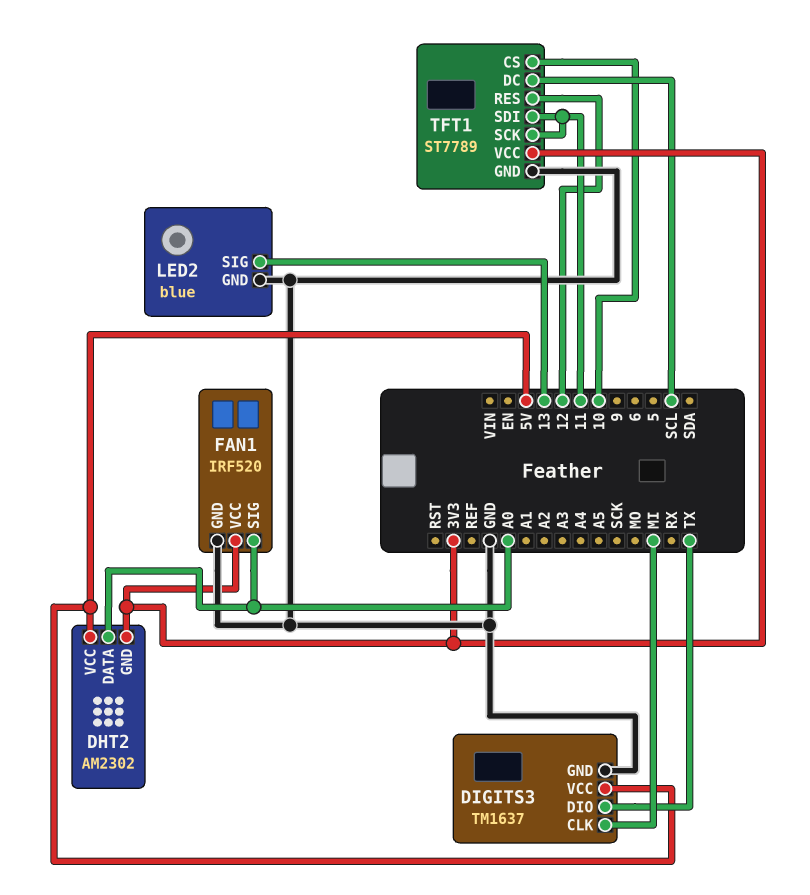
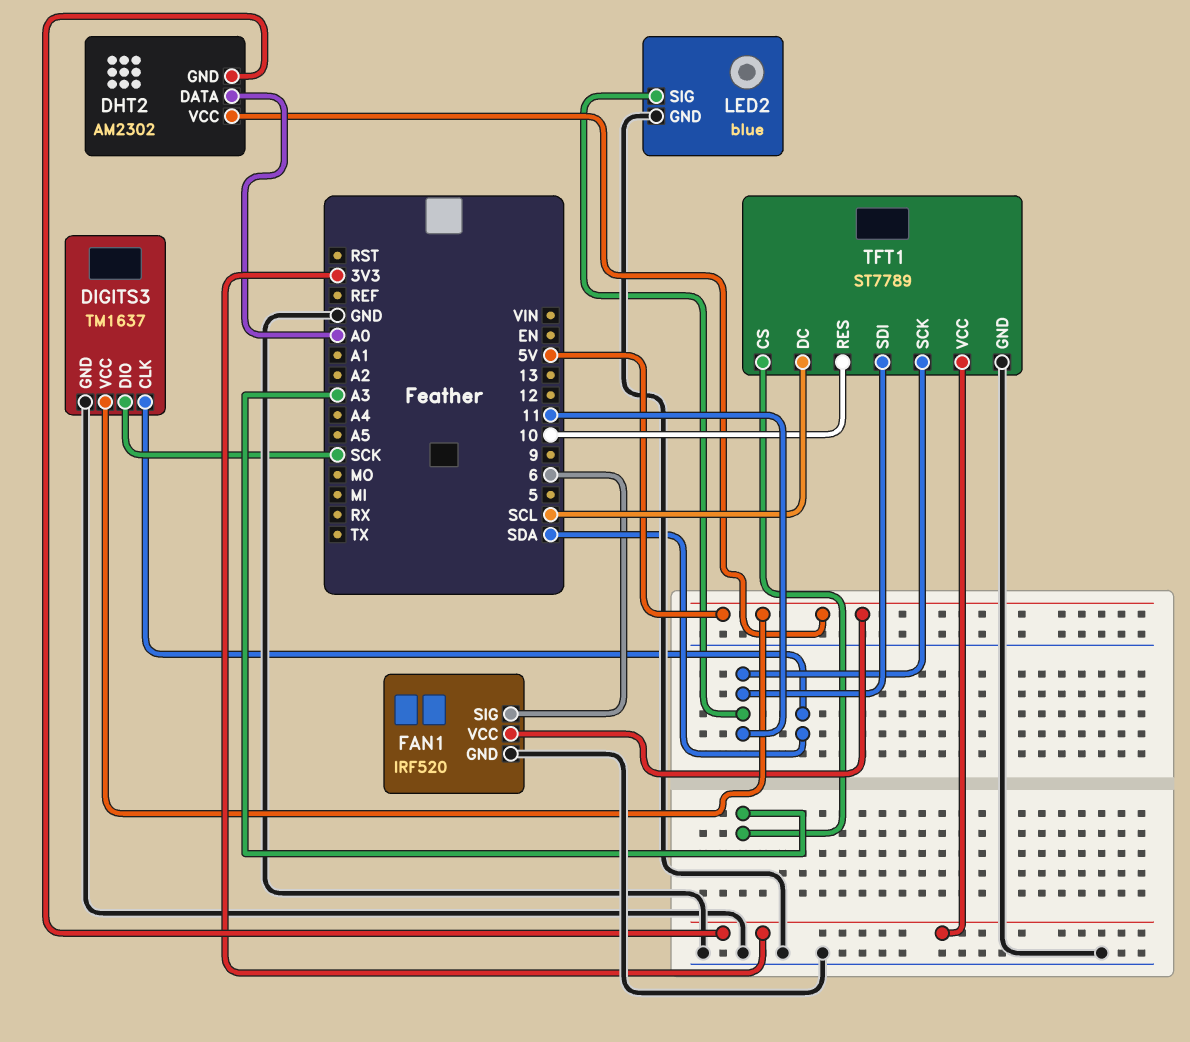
DIGITS3 pin CLK: MI -> SDA
DIGITS3 pin DIO: TX -> SCK
FAN1 pin SIG: A0 -> 6
FAN1 pin VCC: 3V3 -> 5V
LED2 pin SIG: 13 -> 11
TFT1 pin CS: 10 -> A3
TFT1 pin RES: 12 -> 10

